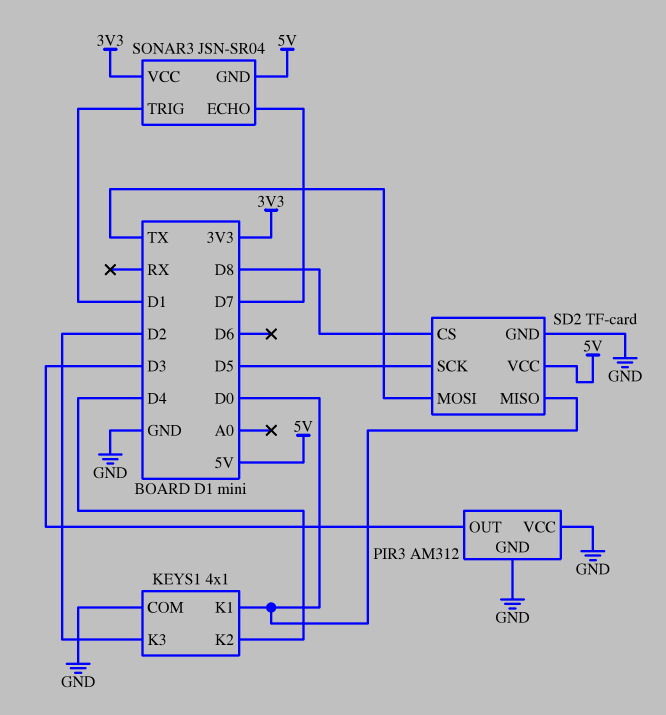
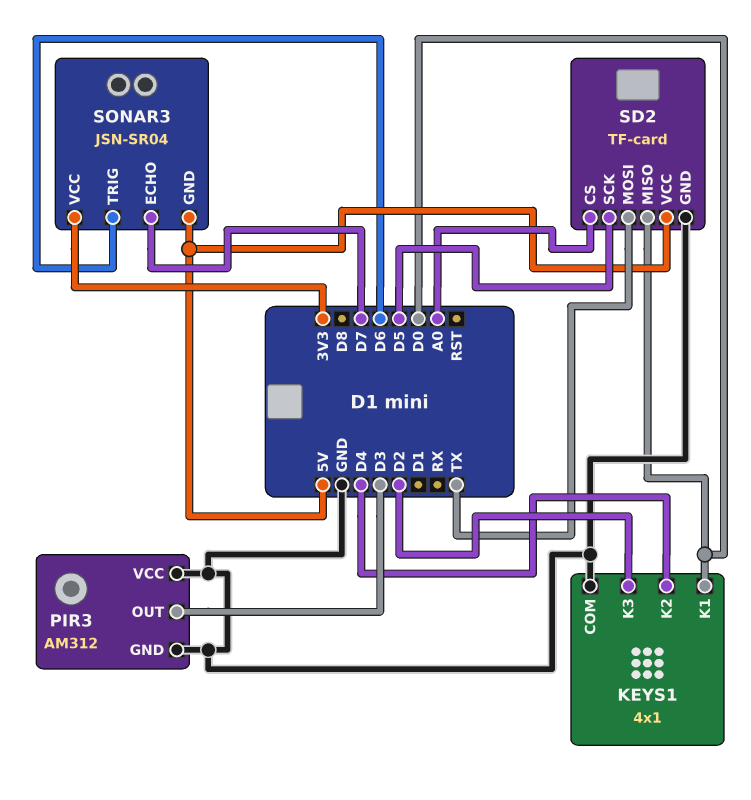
SD2 pin CS: D8 -> A0
SONAR3 pin TRIG: D1 -> D6

